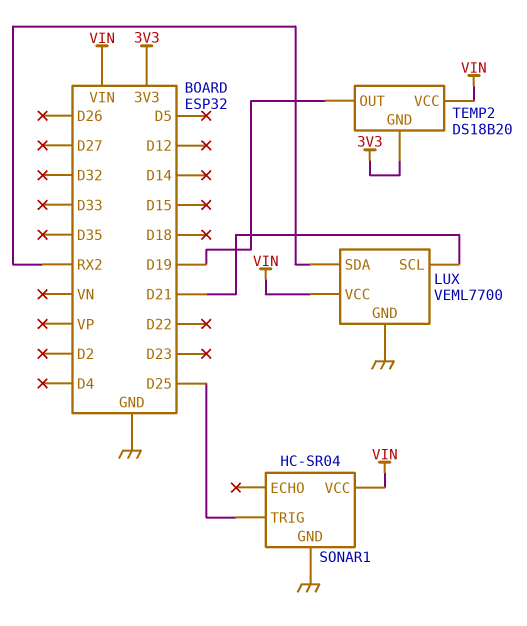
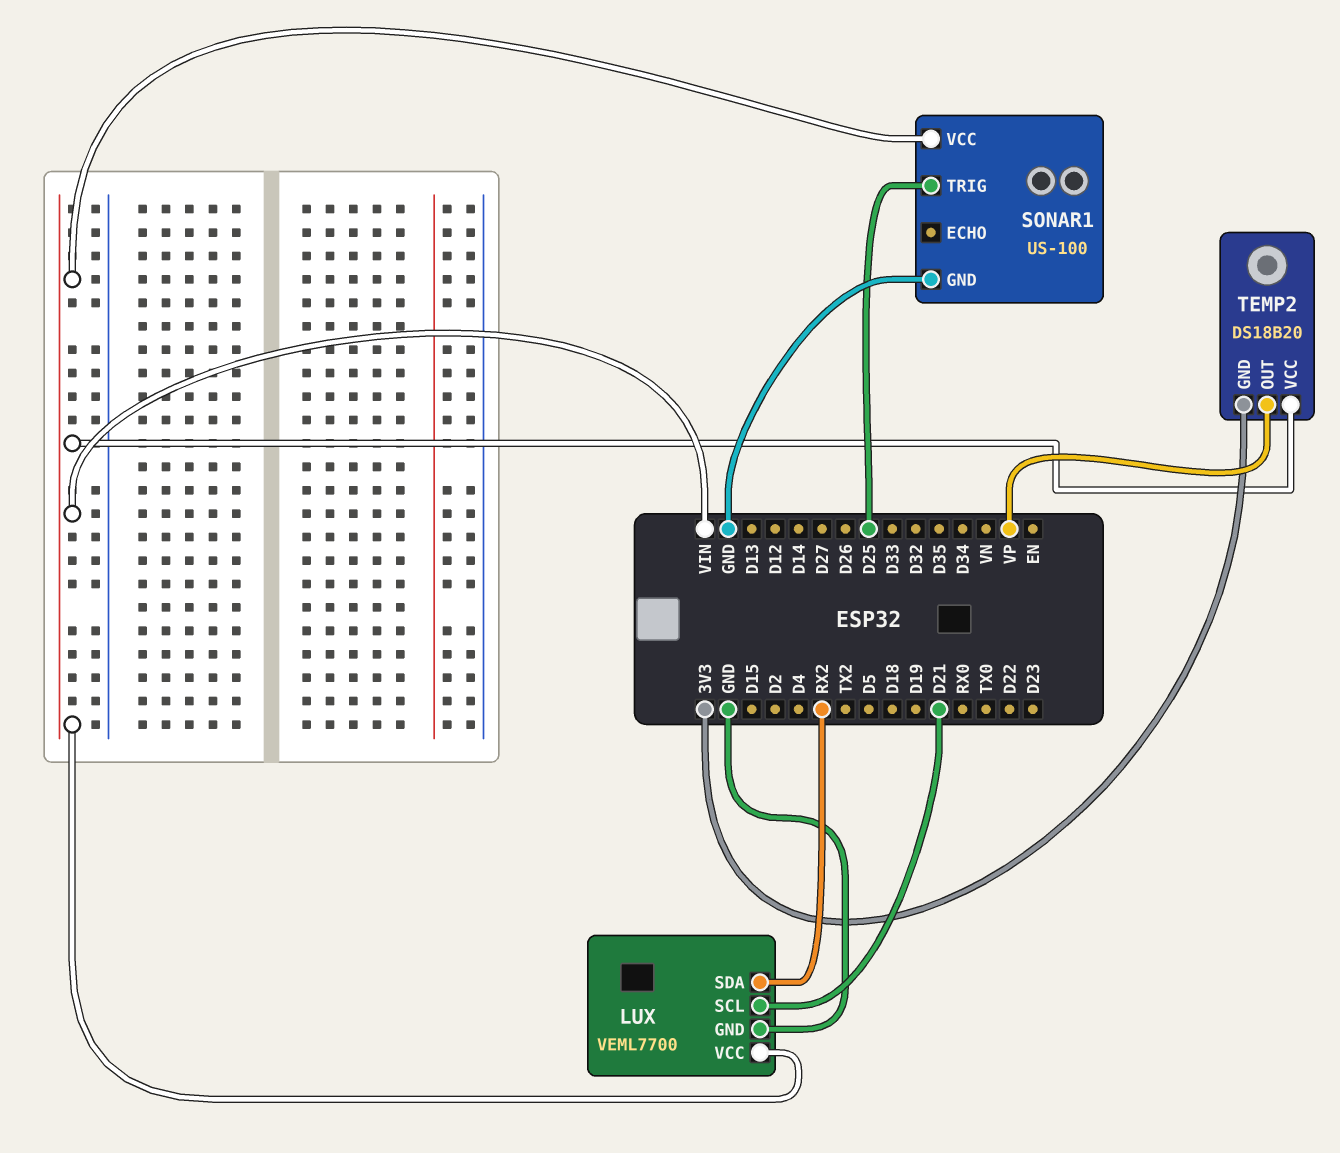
SONAR1: HC-SR04 -> US-100
TEMP2 pin OUT: D19 -> VP

